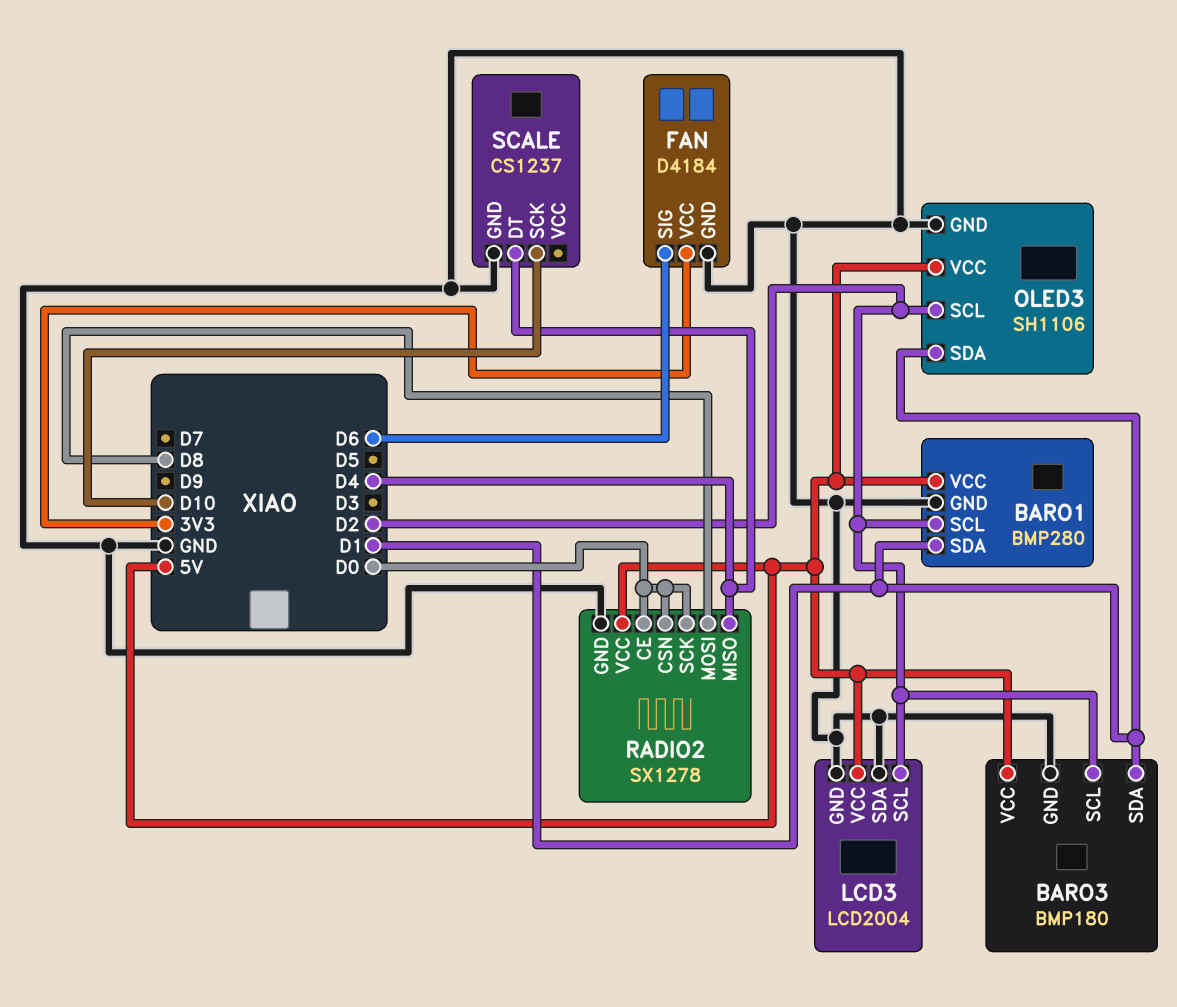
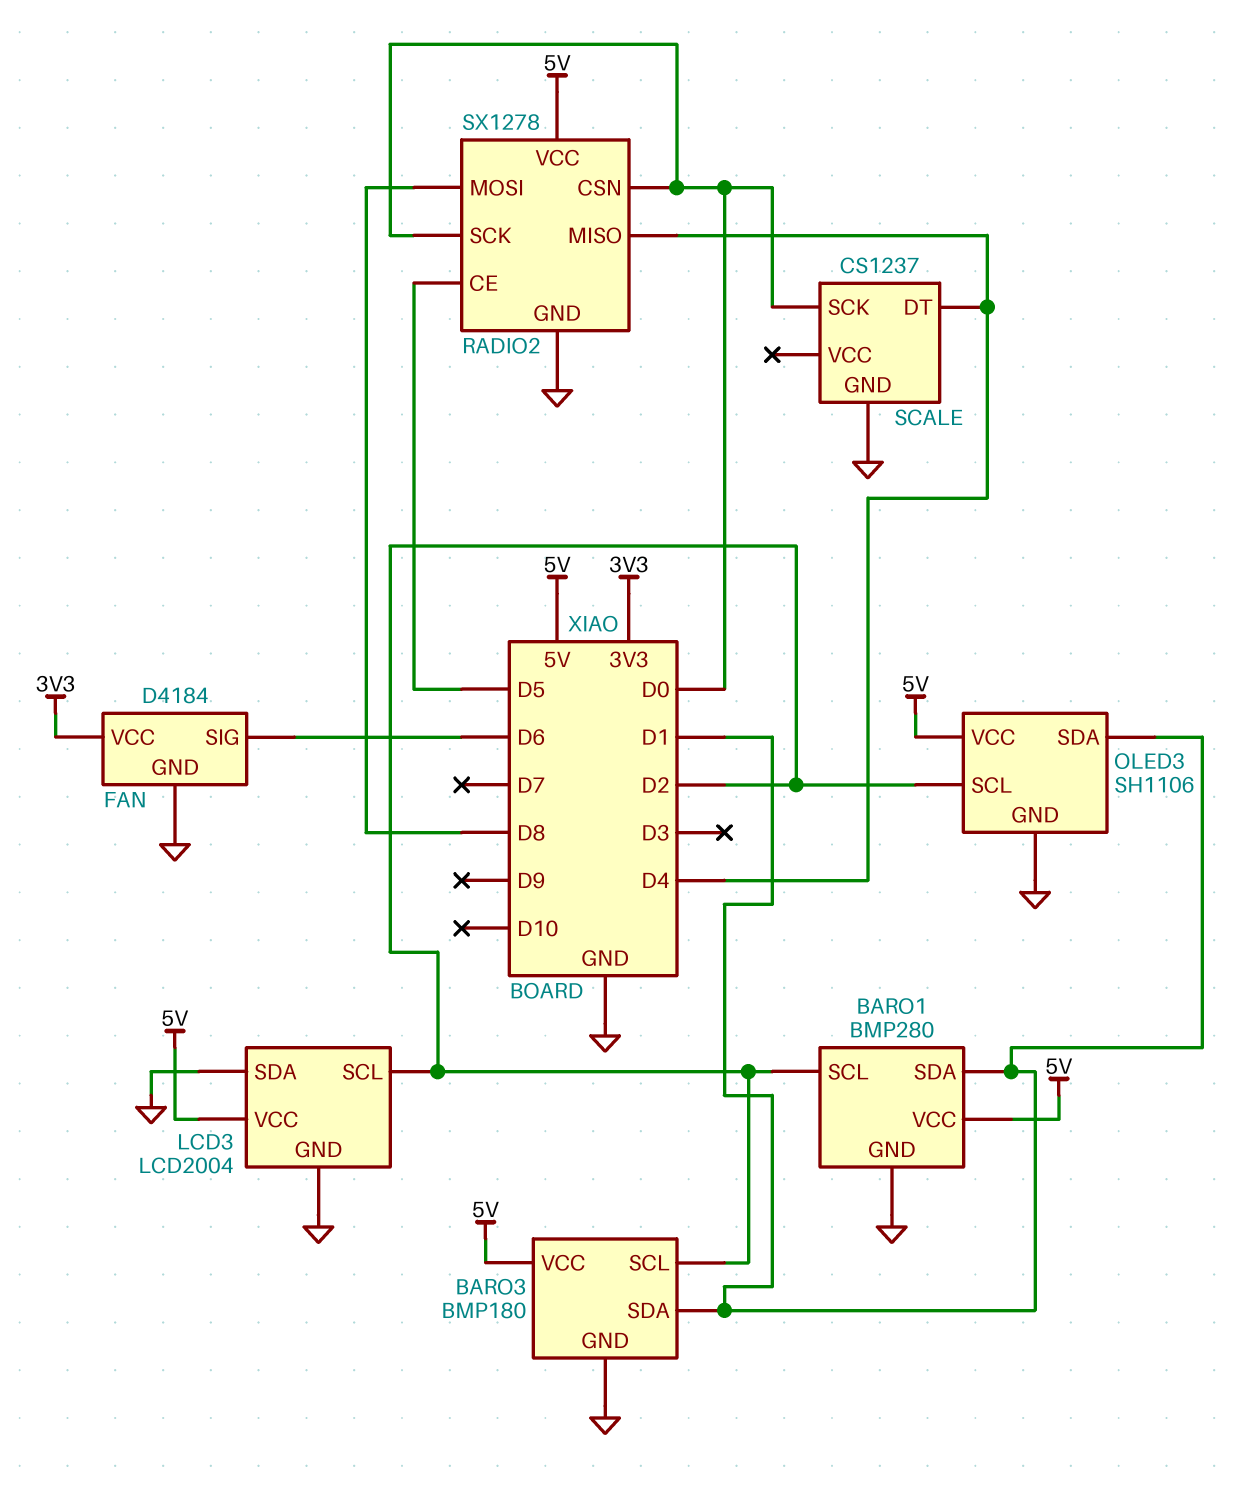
RADIO2 pin CE: D0 -> D5
SCALE pin SCK: D10 -> D0

